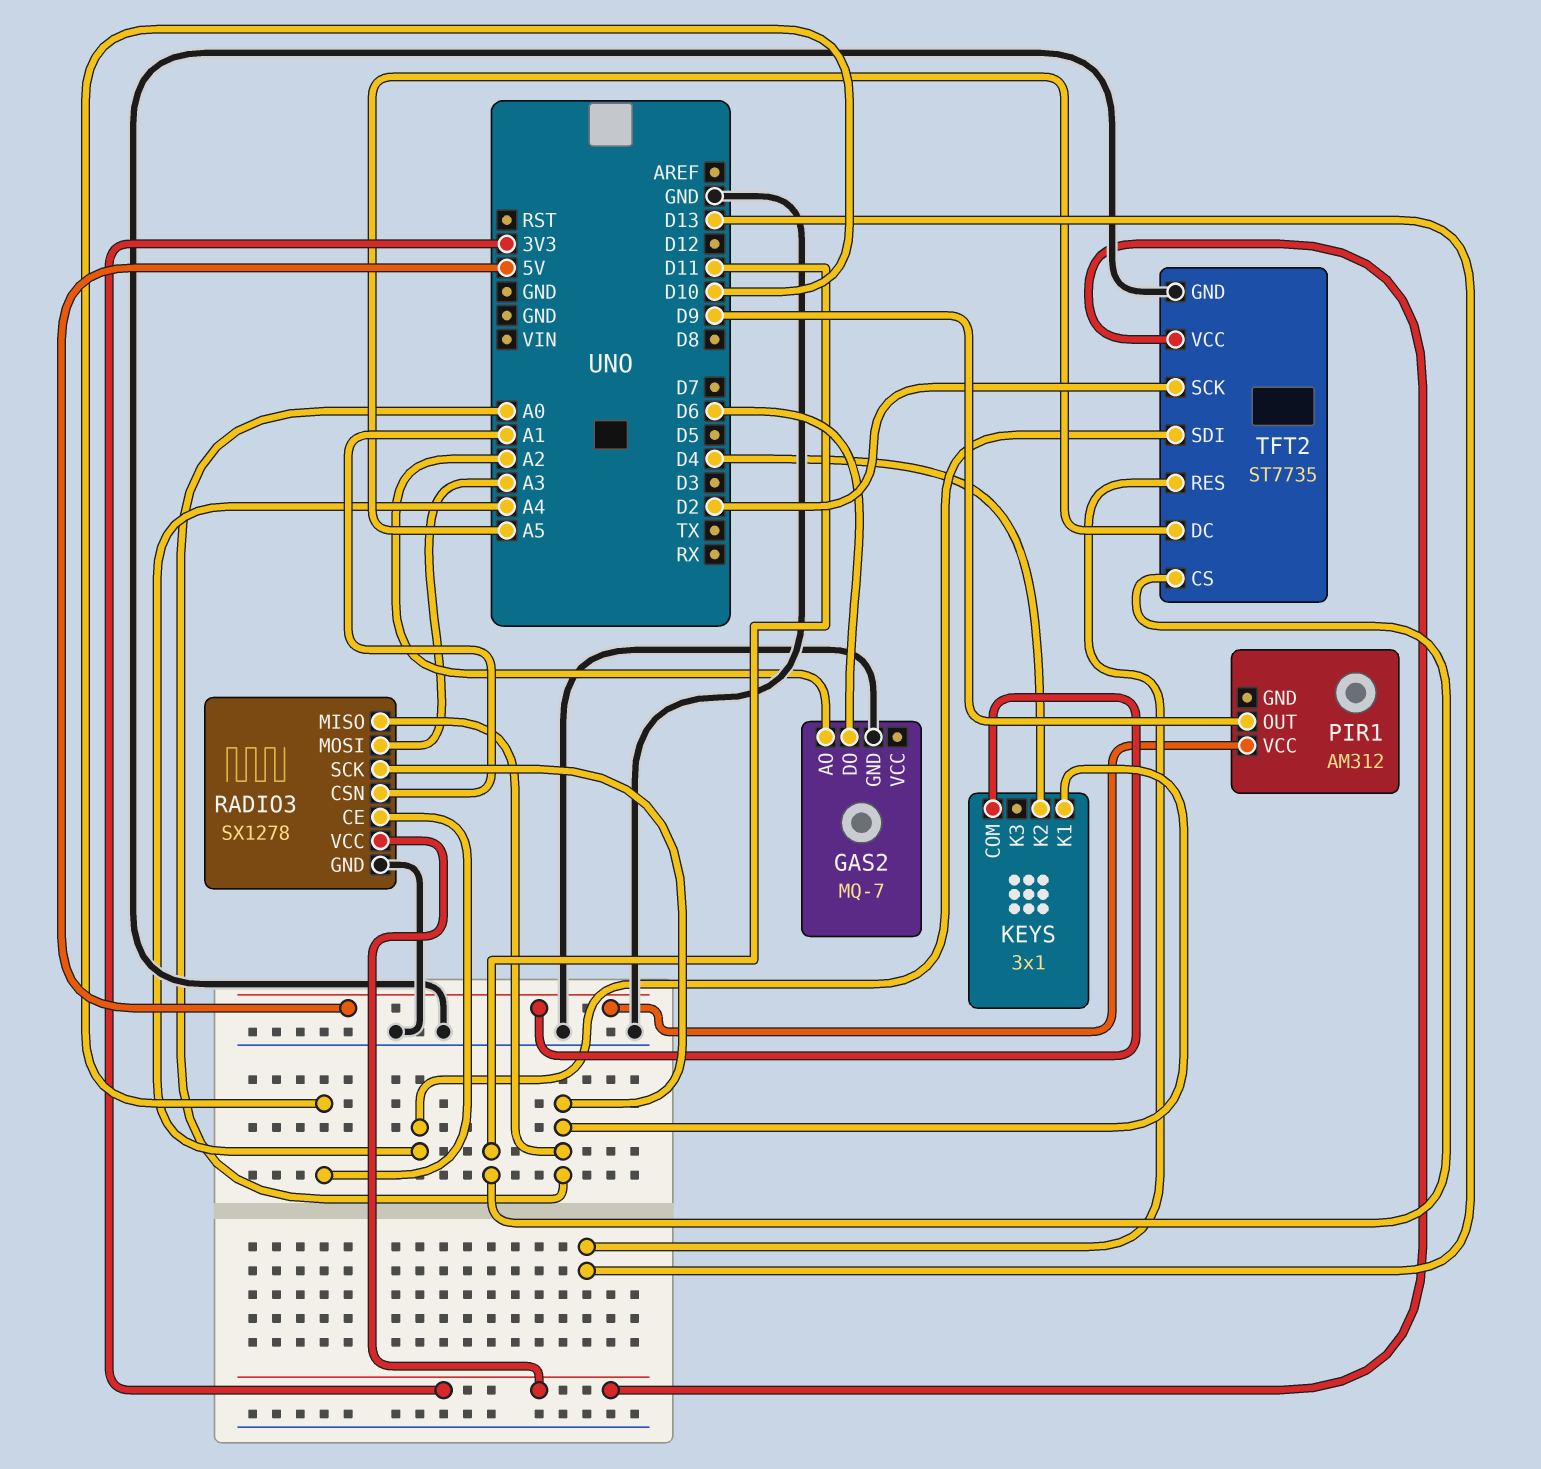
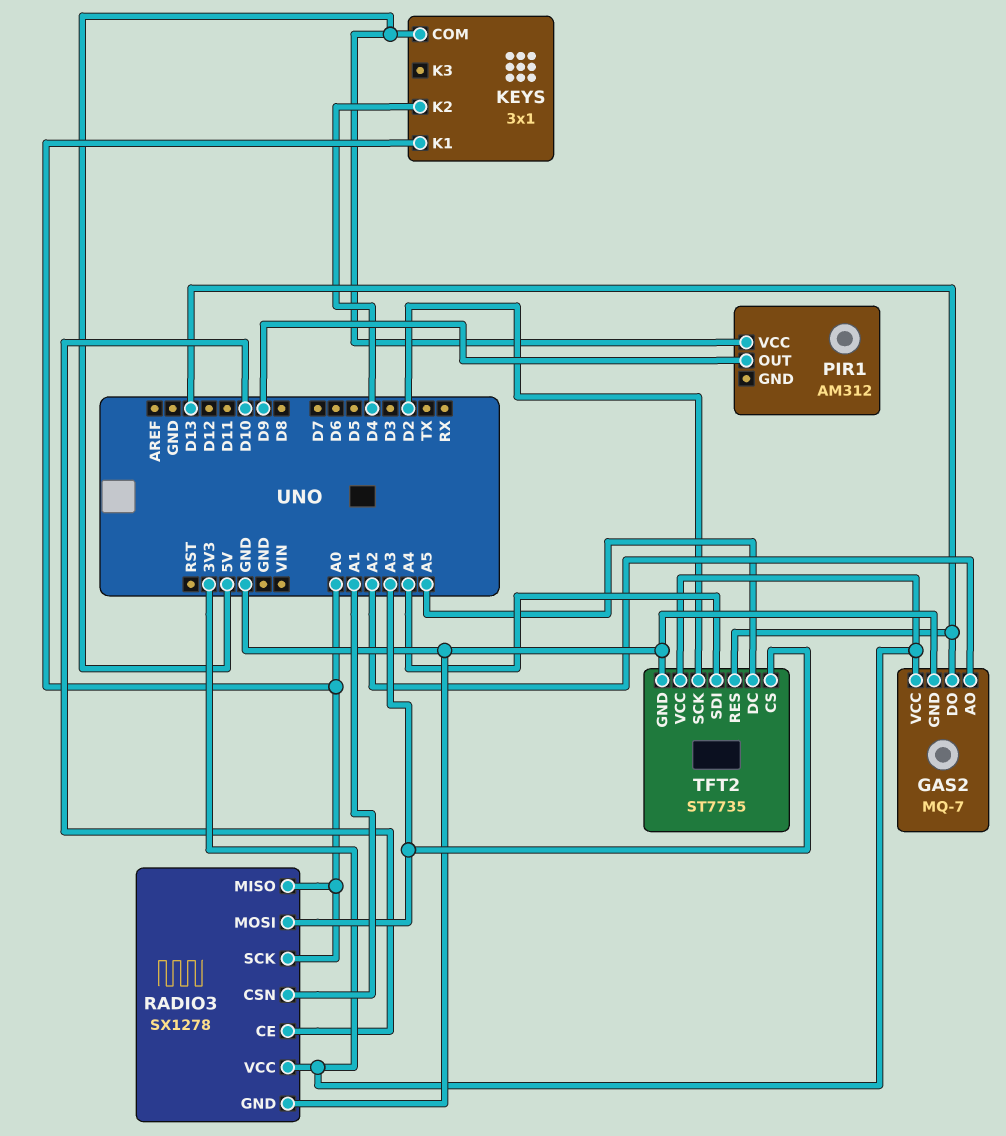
GAS2 pin DO: D6 -> D13
GAS2 pin VCC: none -> 3V3
TFT2 pin CS: D11 -> A3

